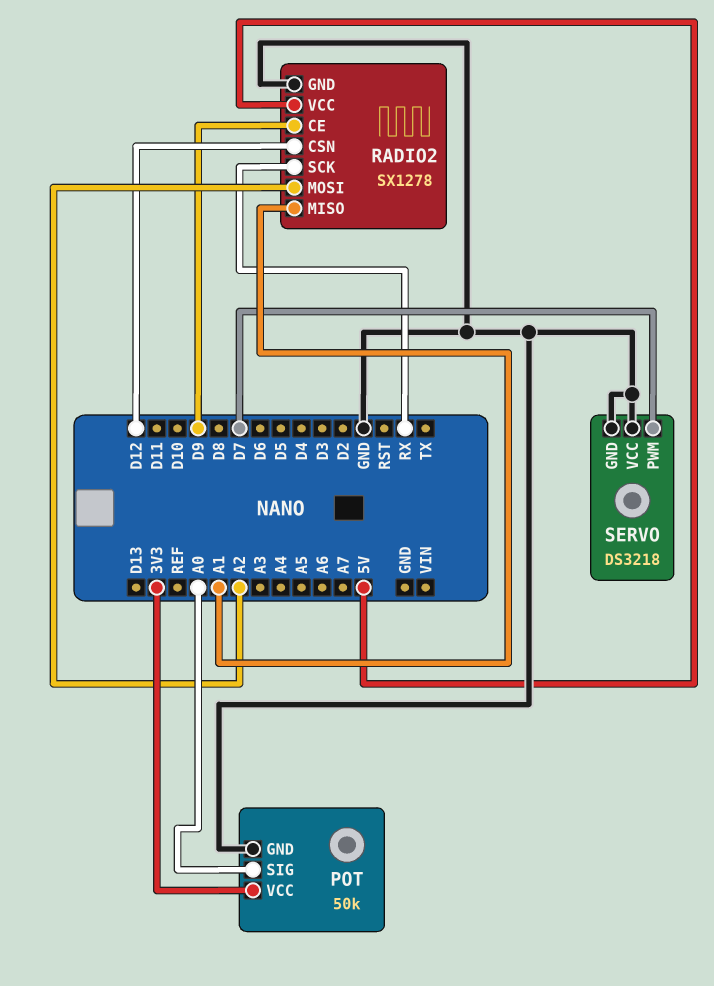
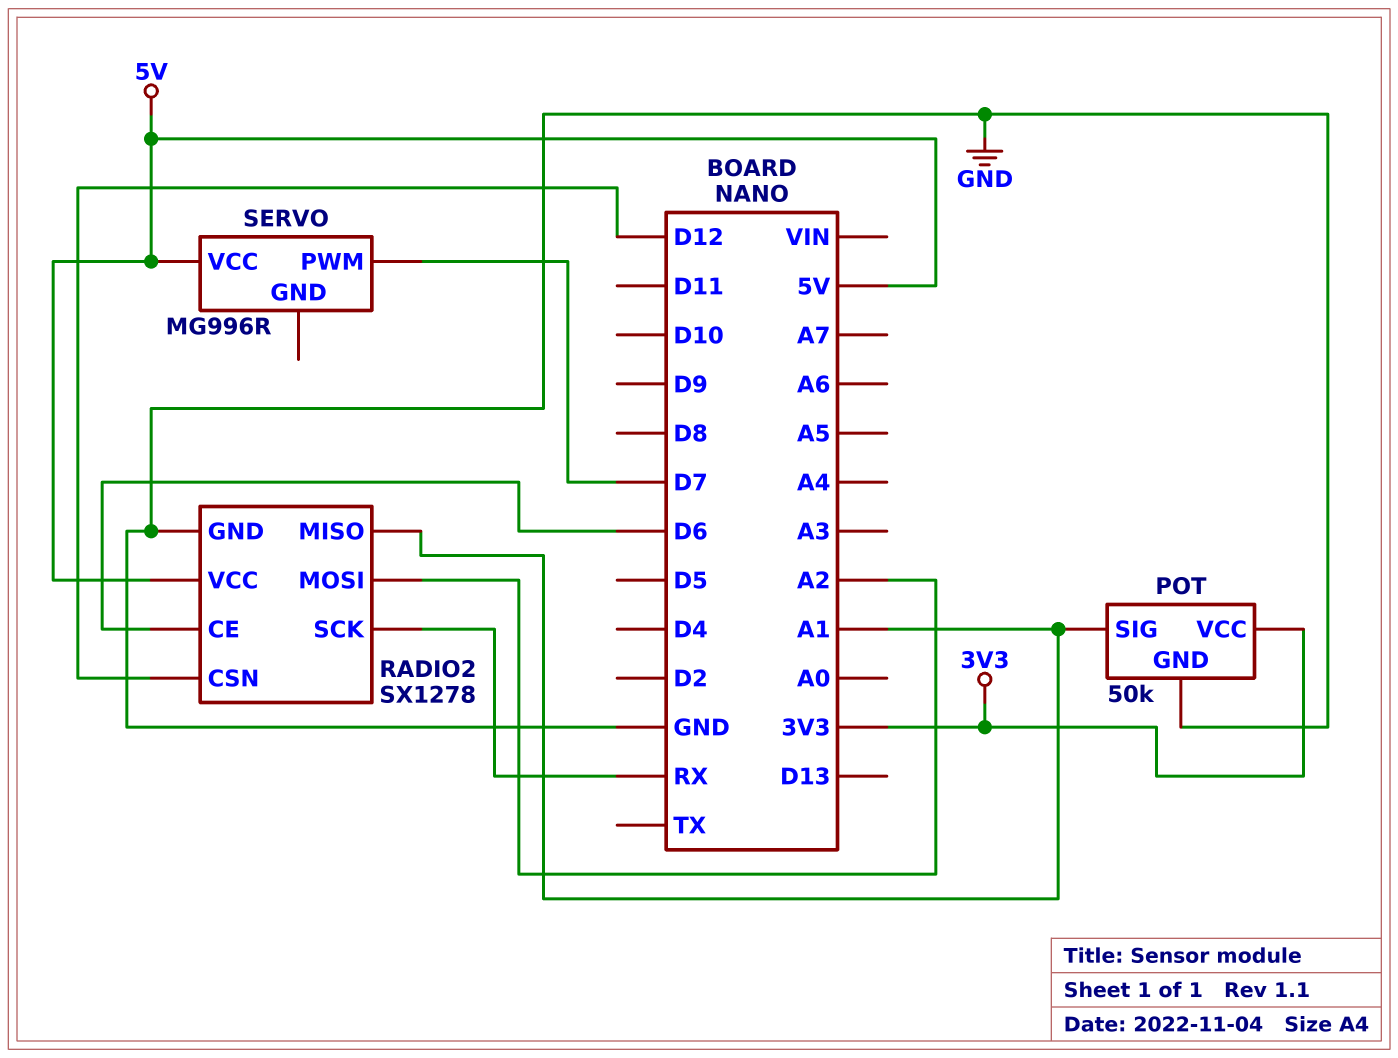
POT pin SIG: A0 -> A1
RADIO2 pin CE: D9 -> D6
SERVO: DS3218 -> MG996R
SERVO pin GND: GND -> none
SERVO pin VCC: GND -> 5V

